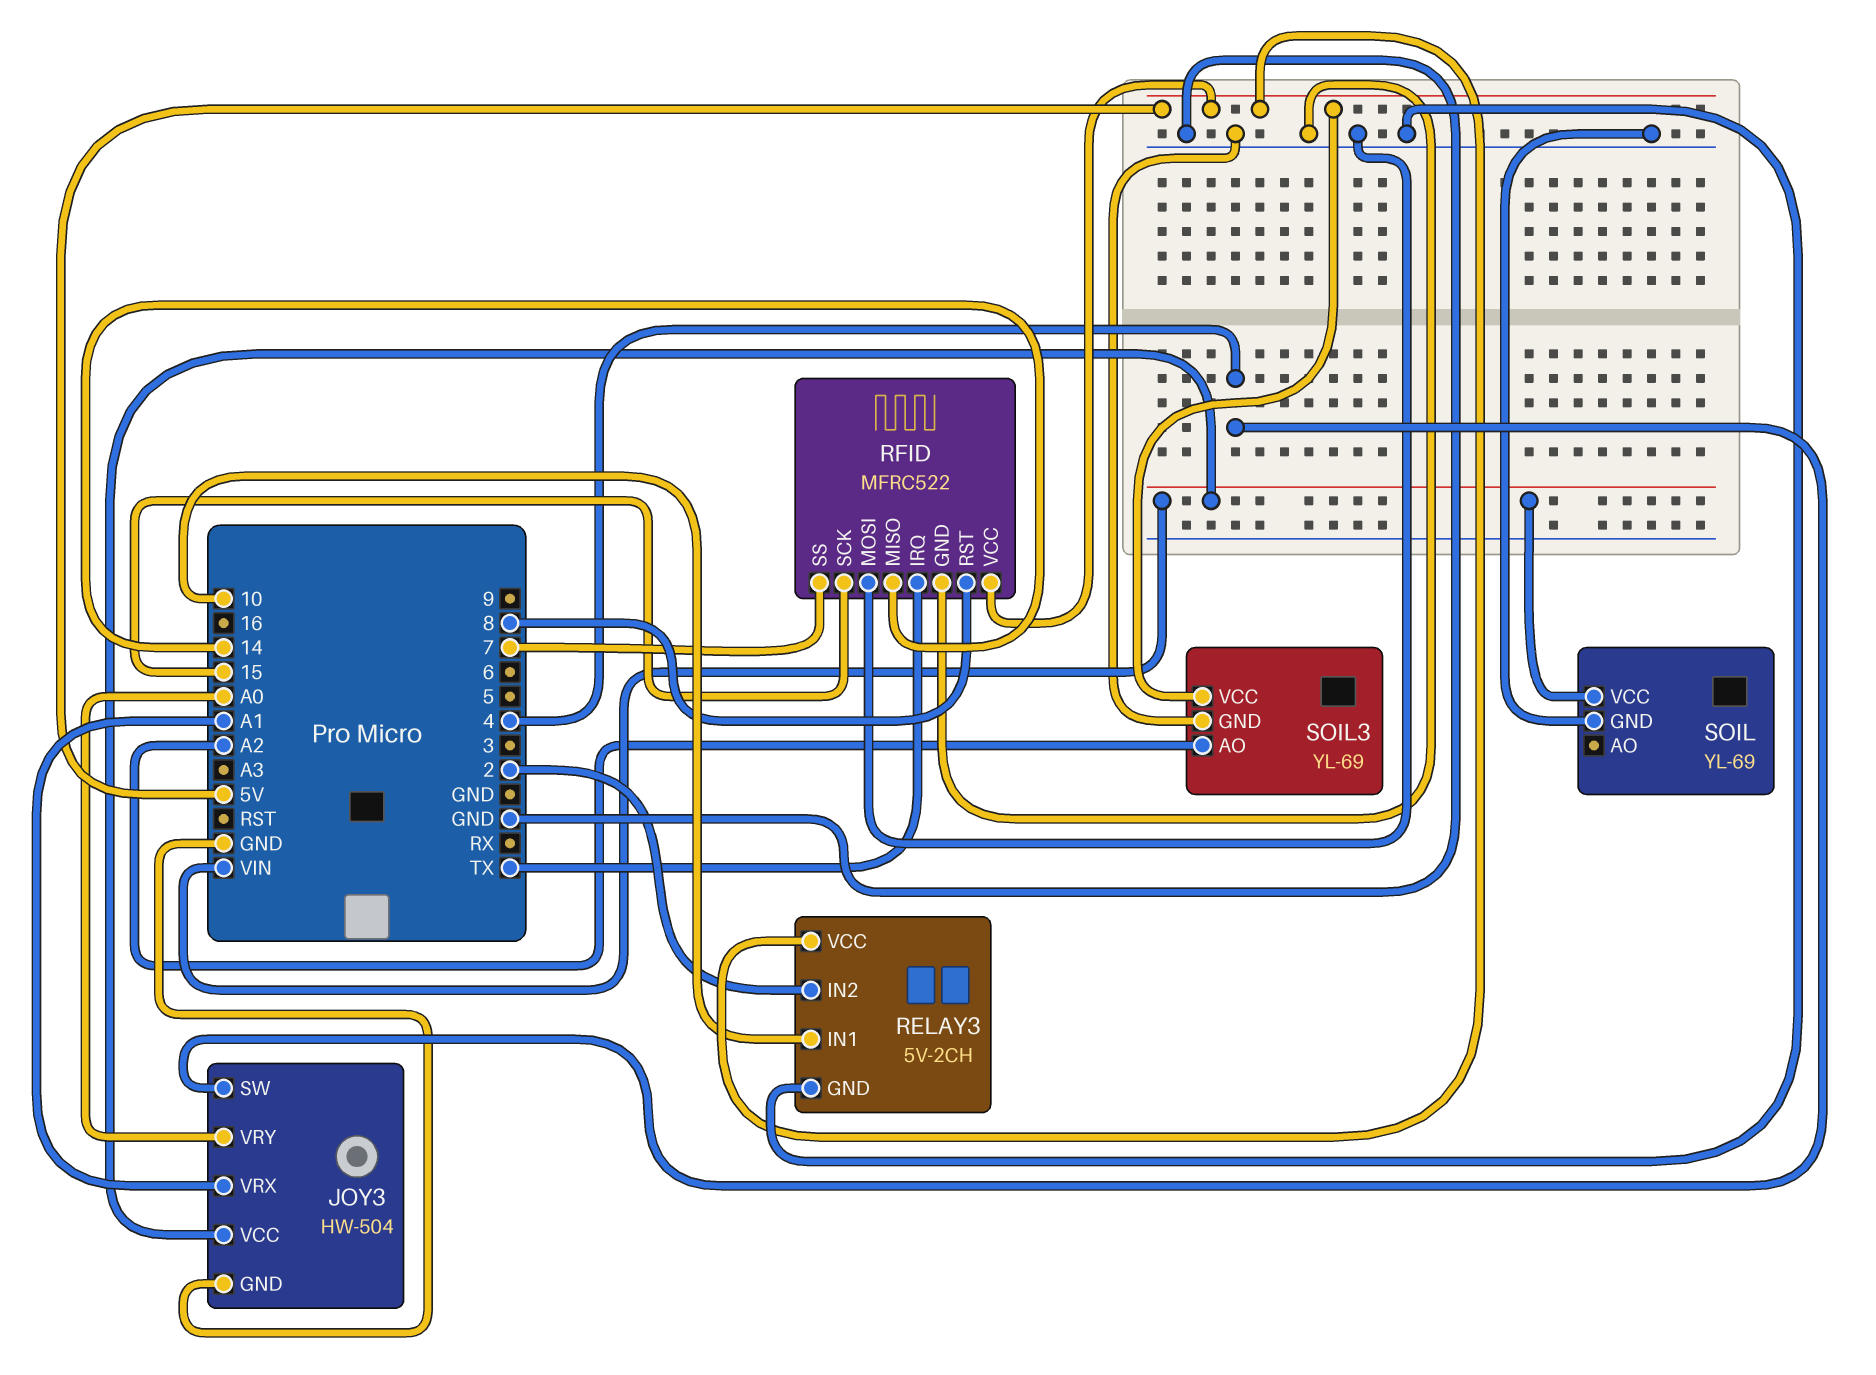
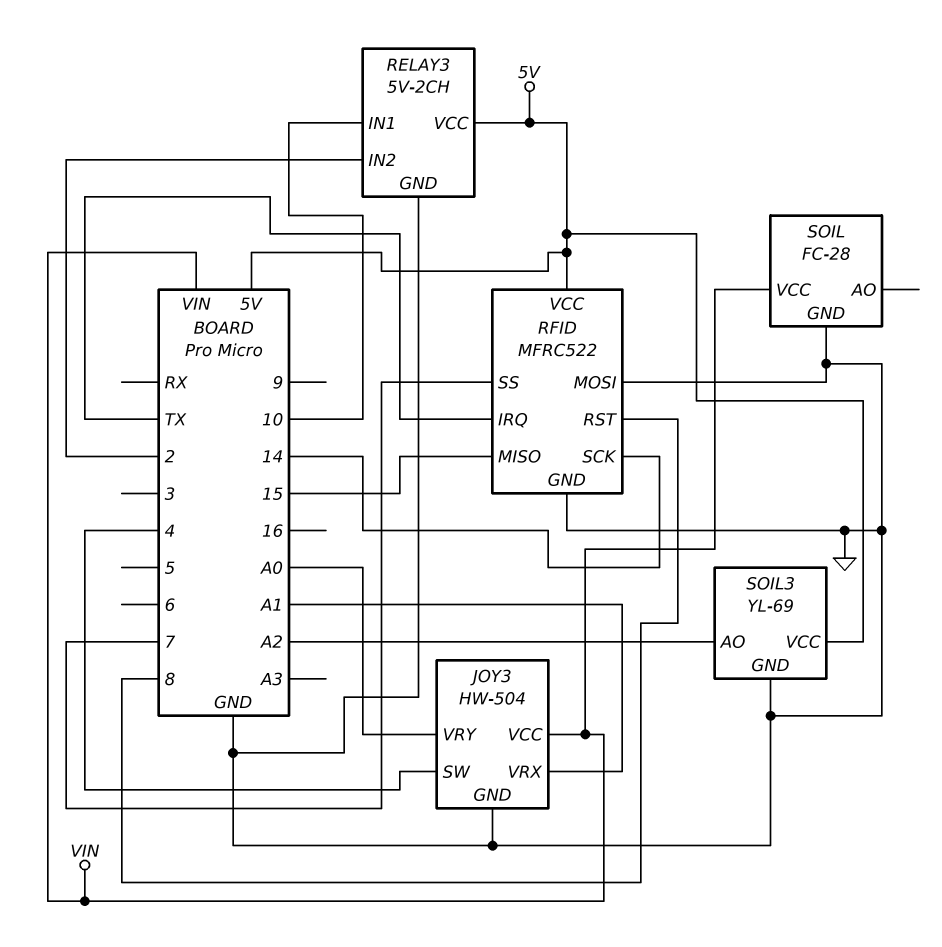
RFID pin MISO: 14 -> 15
RFID pin SCK: 15 -> 14
SOIL: YL-69 -> FC-28

